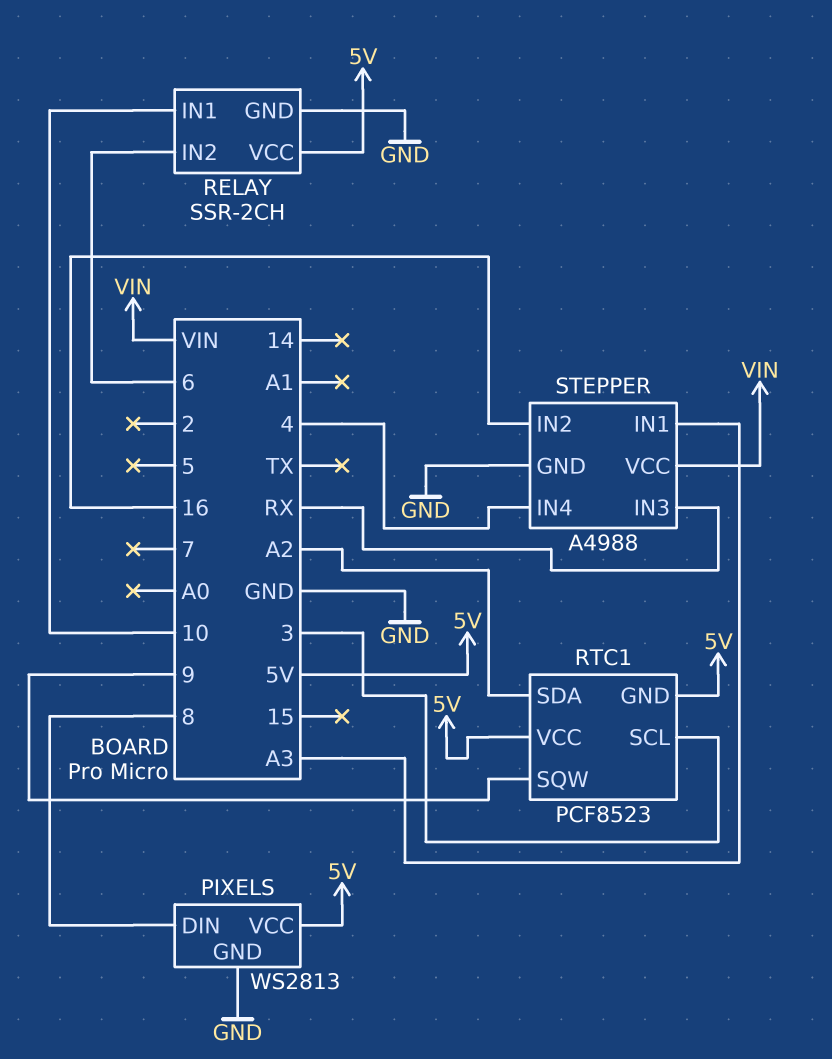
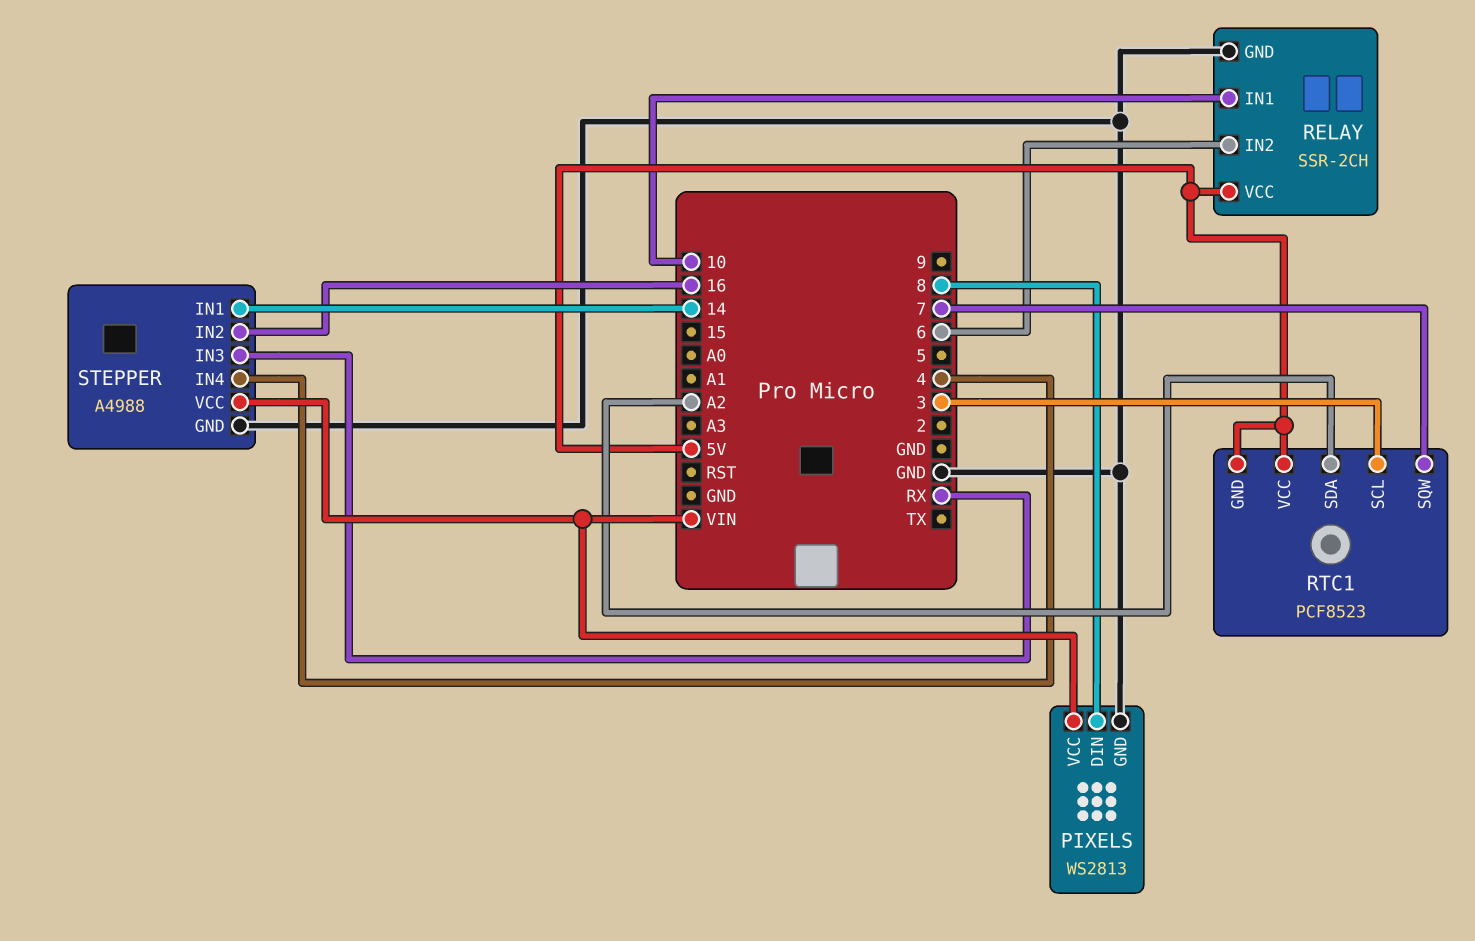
PIXELS pin VCC: 5V -> VIN
RTC1 pin SQW: 9 -> 7
STEPPER pin IN1: A3 -> 14

